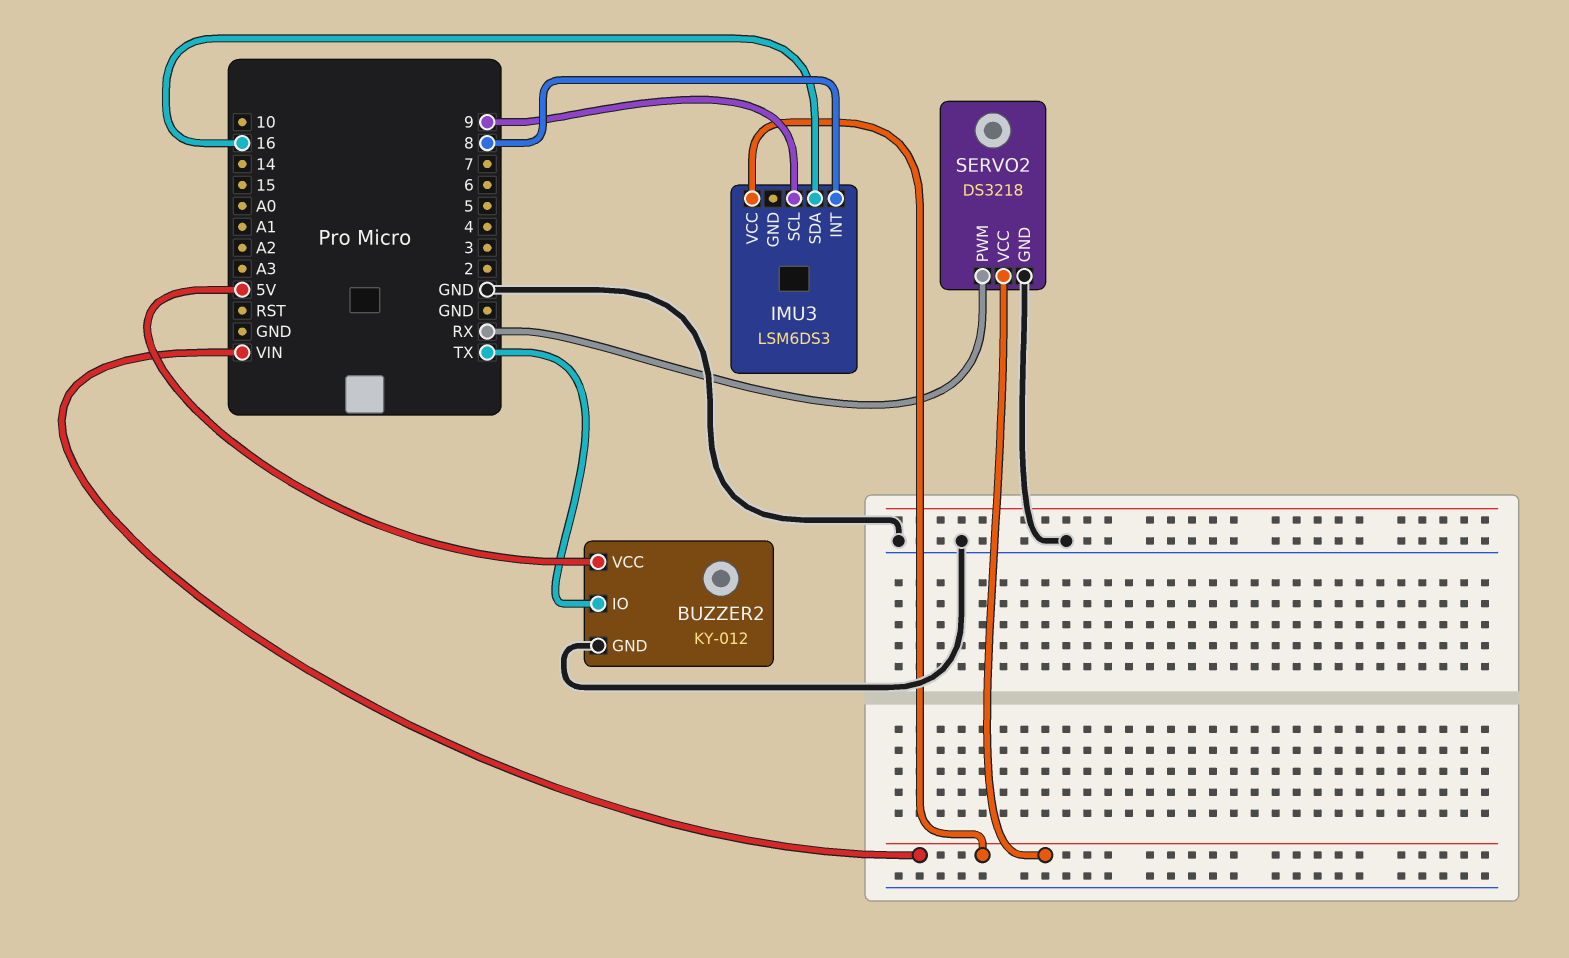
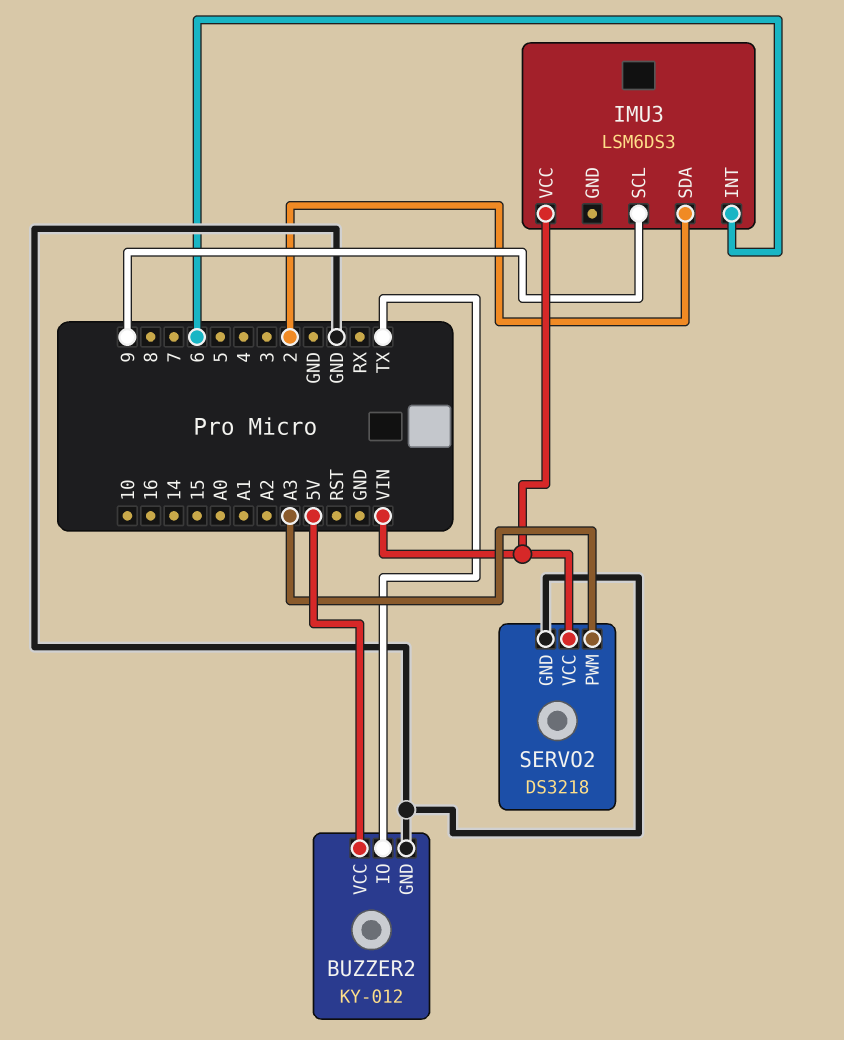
IMU3 pin INT: 8 -> 6
IMU3 pin SDA: 16 -> 2
SERVO2 pin PWM: RX -> A3

